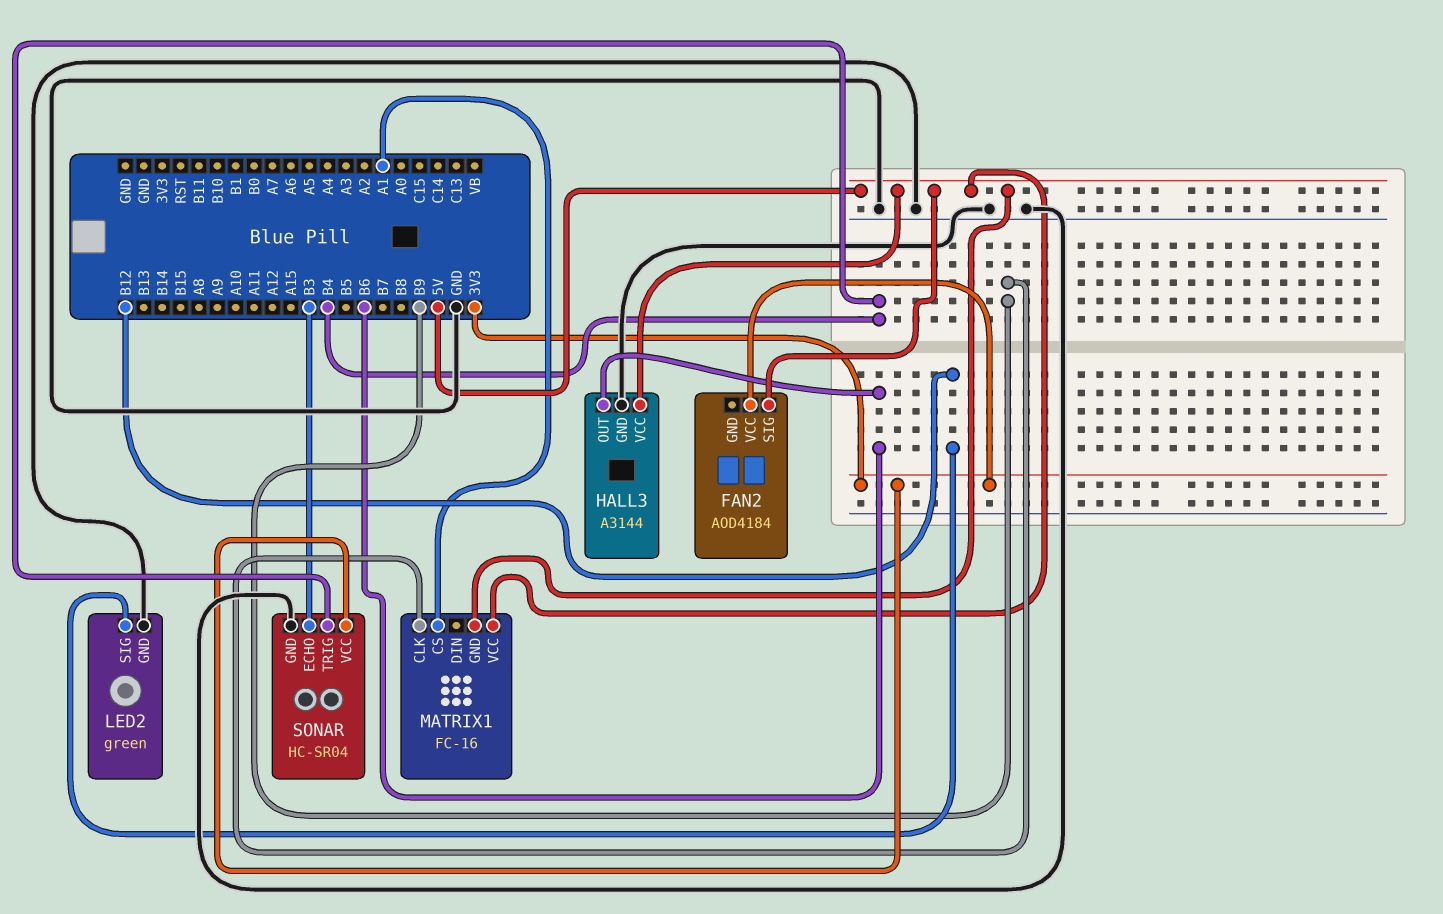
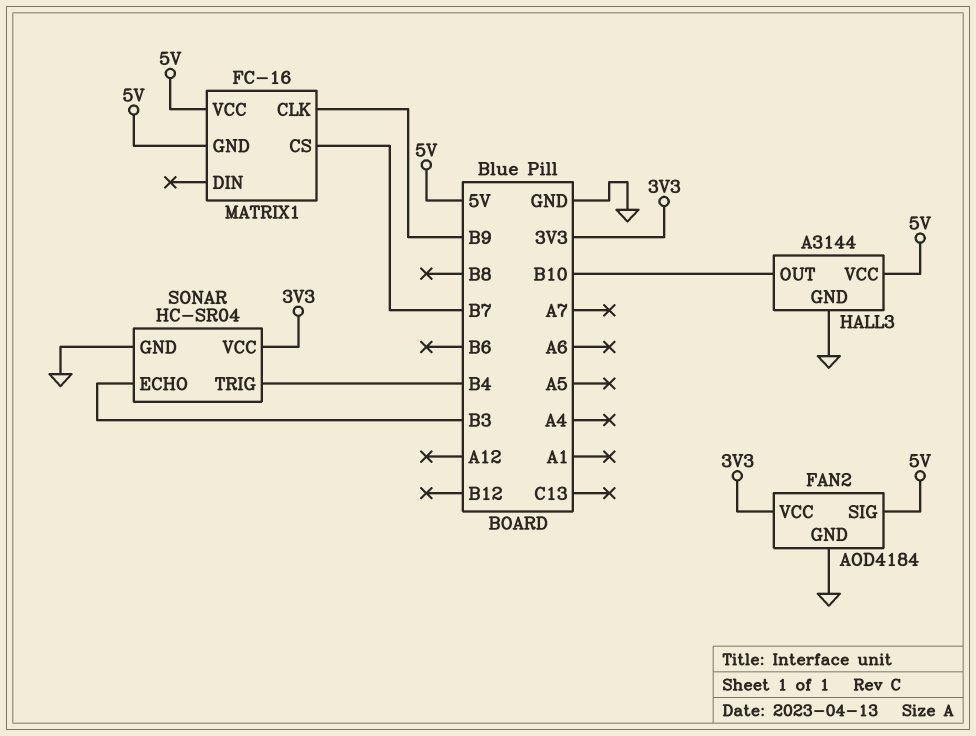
FAN2 pin GND: none -> GND
HALL3 pin OUT: B6 -> B10
LED2: green -> none
LED2 pin GND: GND -> none
LED2 pin SIG: B12 -> none
MATRIX1 pin CS: A1 -> B7

